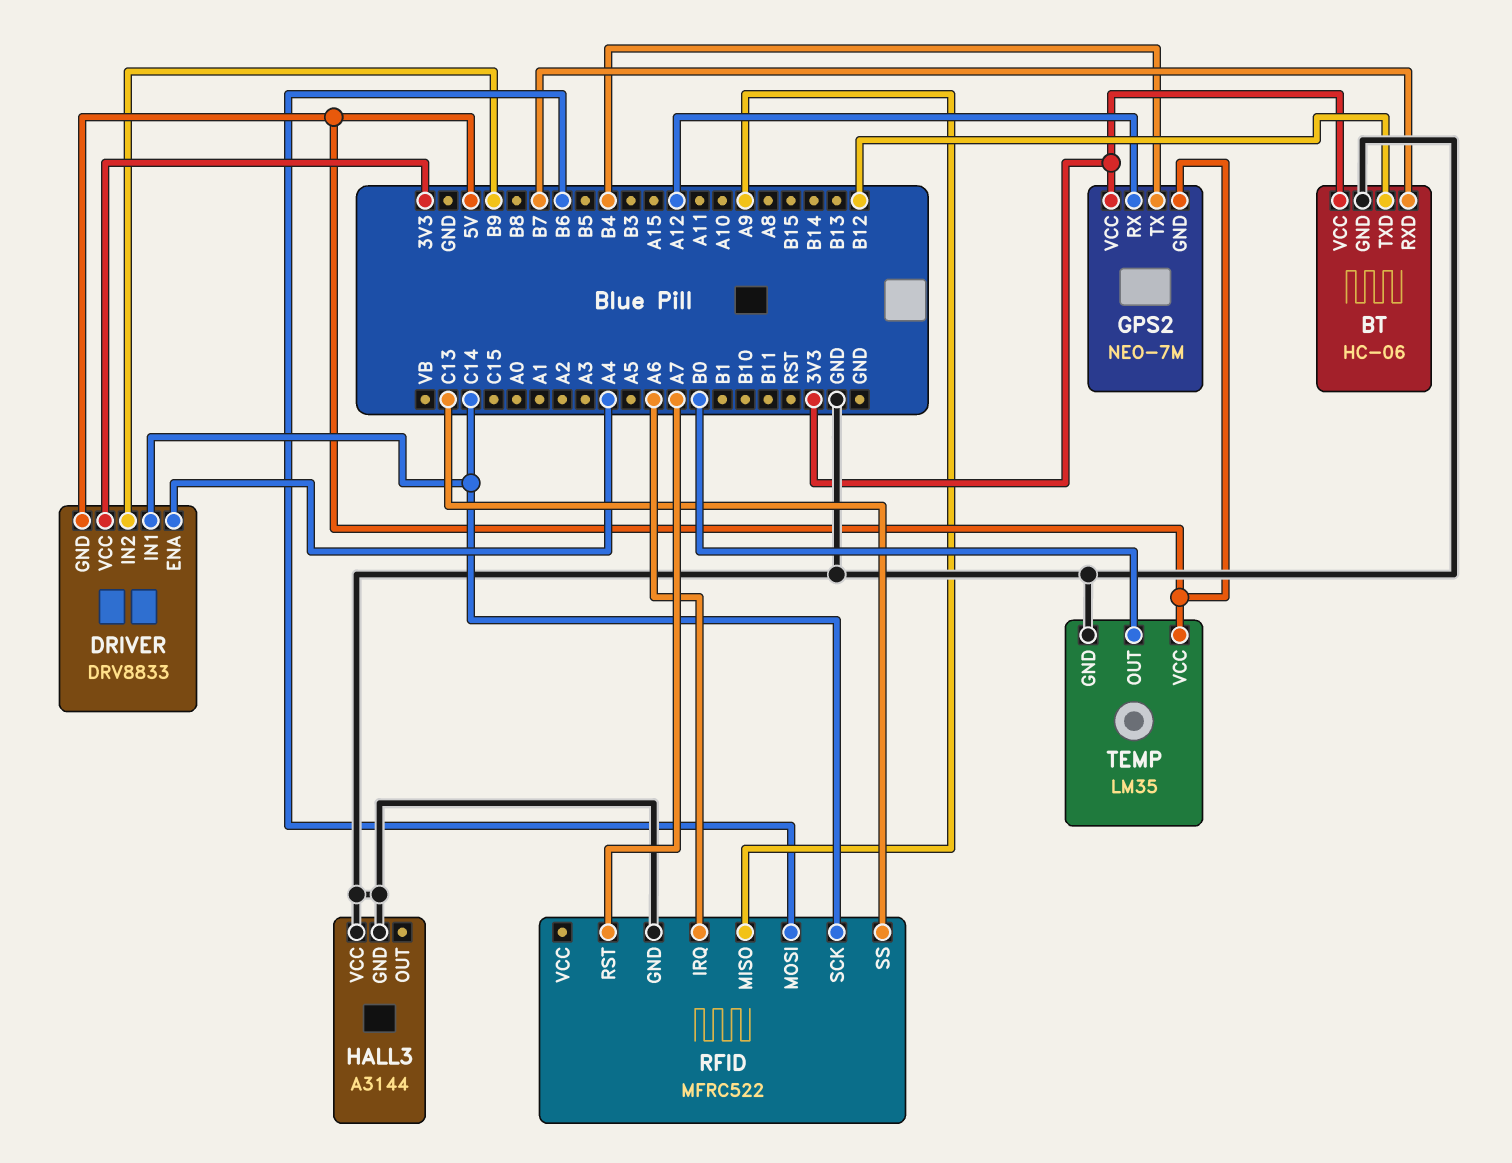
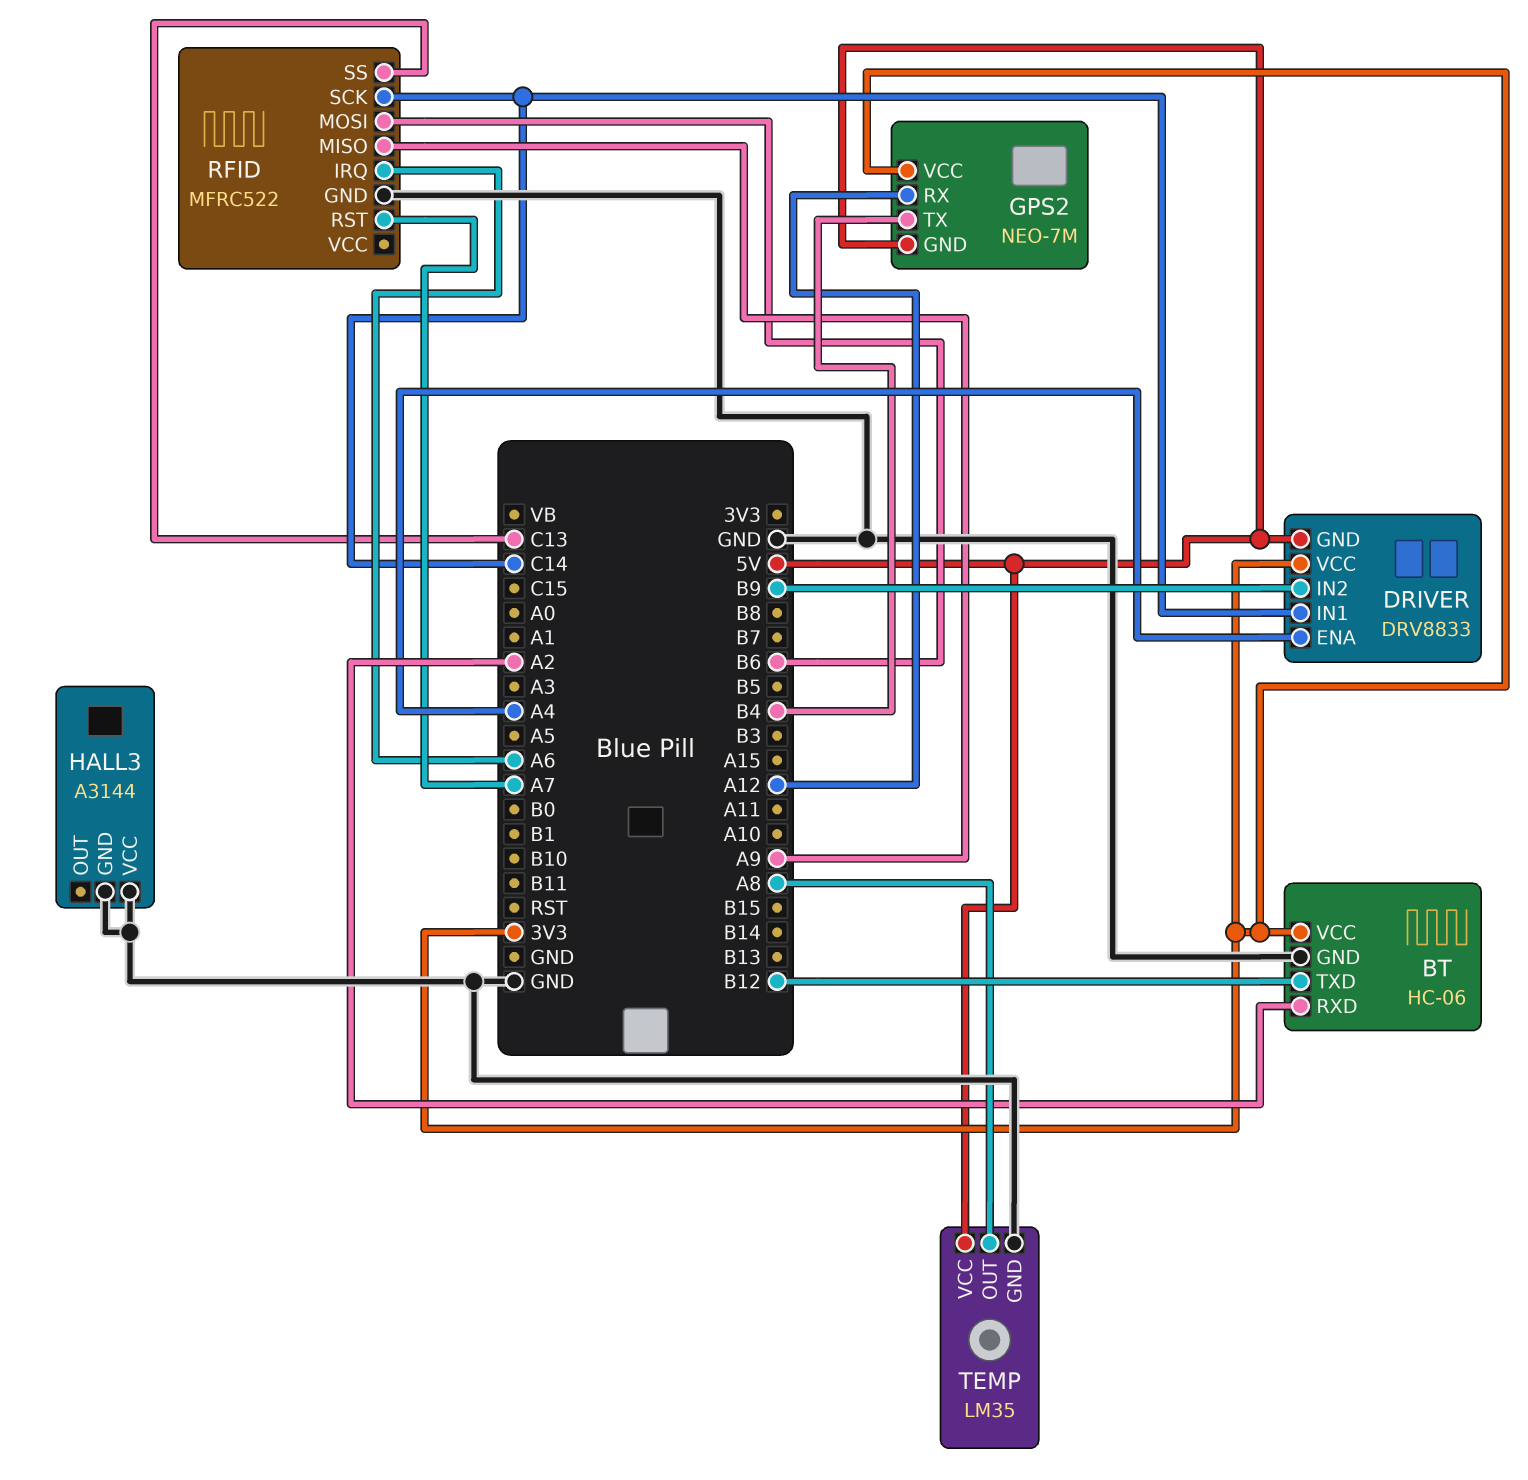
BT pin RXD: B7 -> A2
TEMP pin OUT: B0 -> A8

